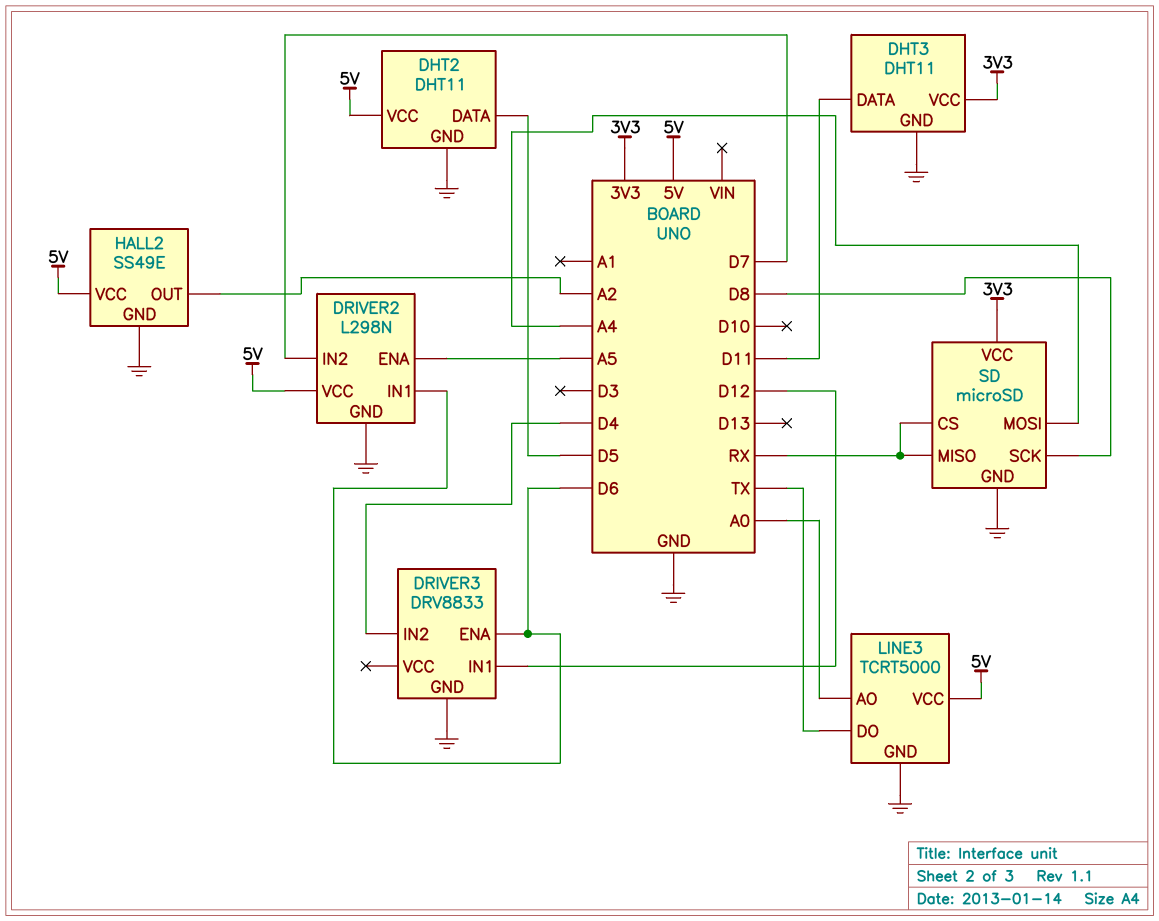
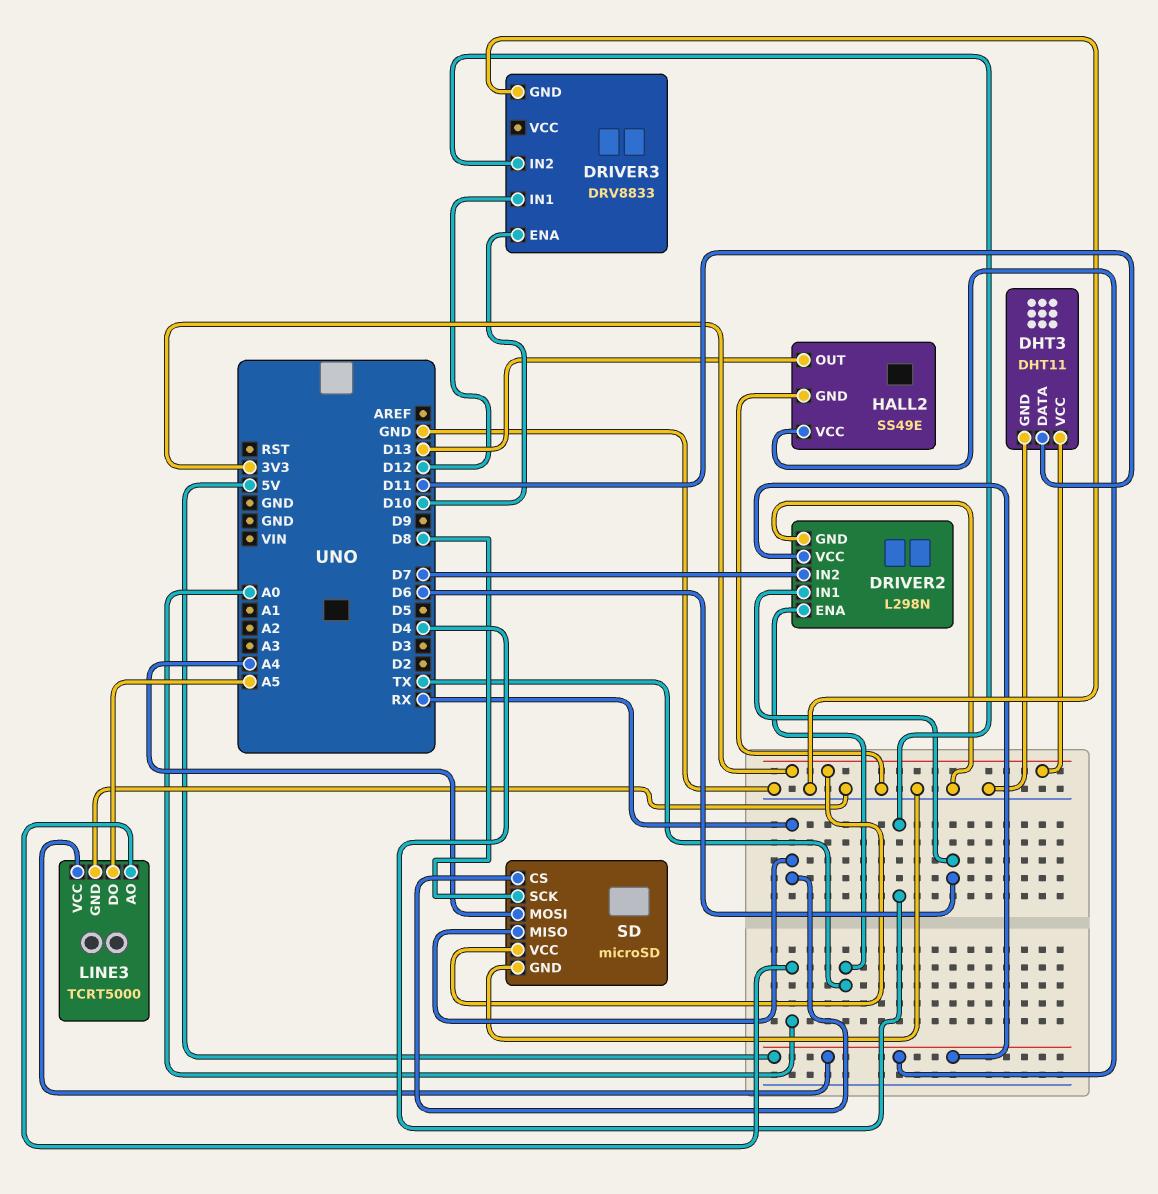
DHT2: DHT11 -> none
DHT2 pin DATA: D5 -> none
DHT2 pin GND: GND -> none
DHT2 pin VCC: 5V -> none
DRIVER2 pin ENA: A5 -> TX
DRIVER3 pin ENA: D6 -> D10
HALL2 pin OUT: A2 -> D13
LINE3 pin DO: TX -> A5

